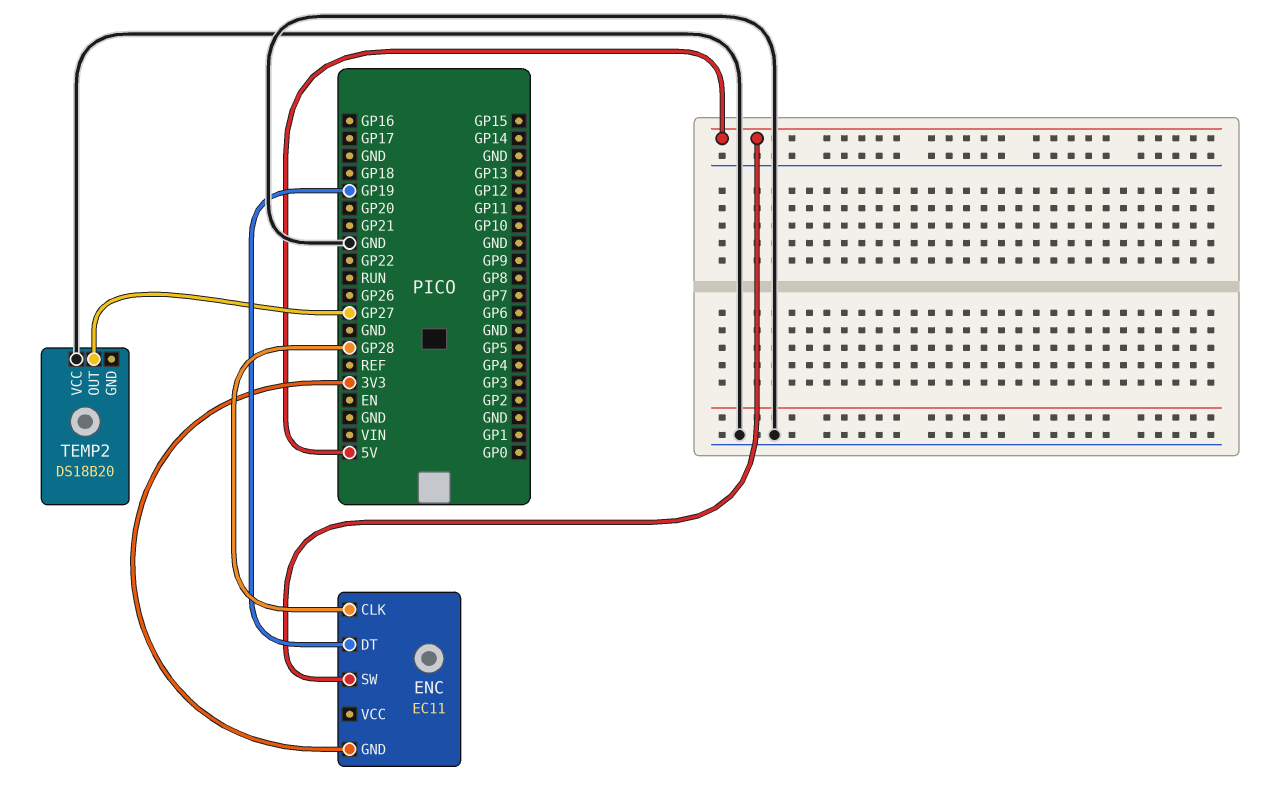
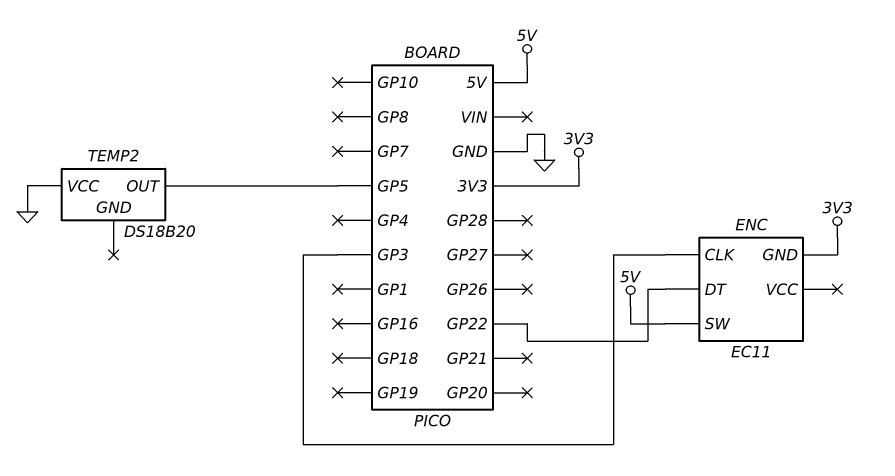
ENC pin CLK: GP28 -> GP3
ENC pin DT: GP19 -> GP22
TEMP2 pin OUT: GP27 -> GP5

